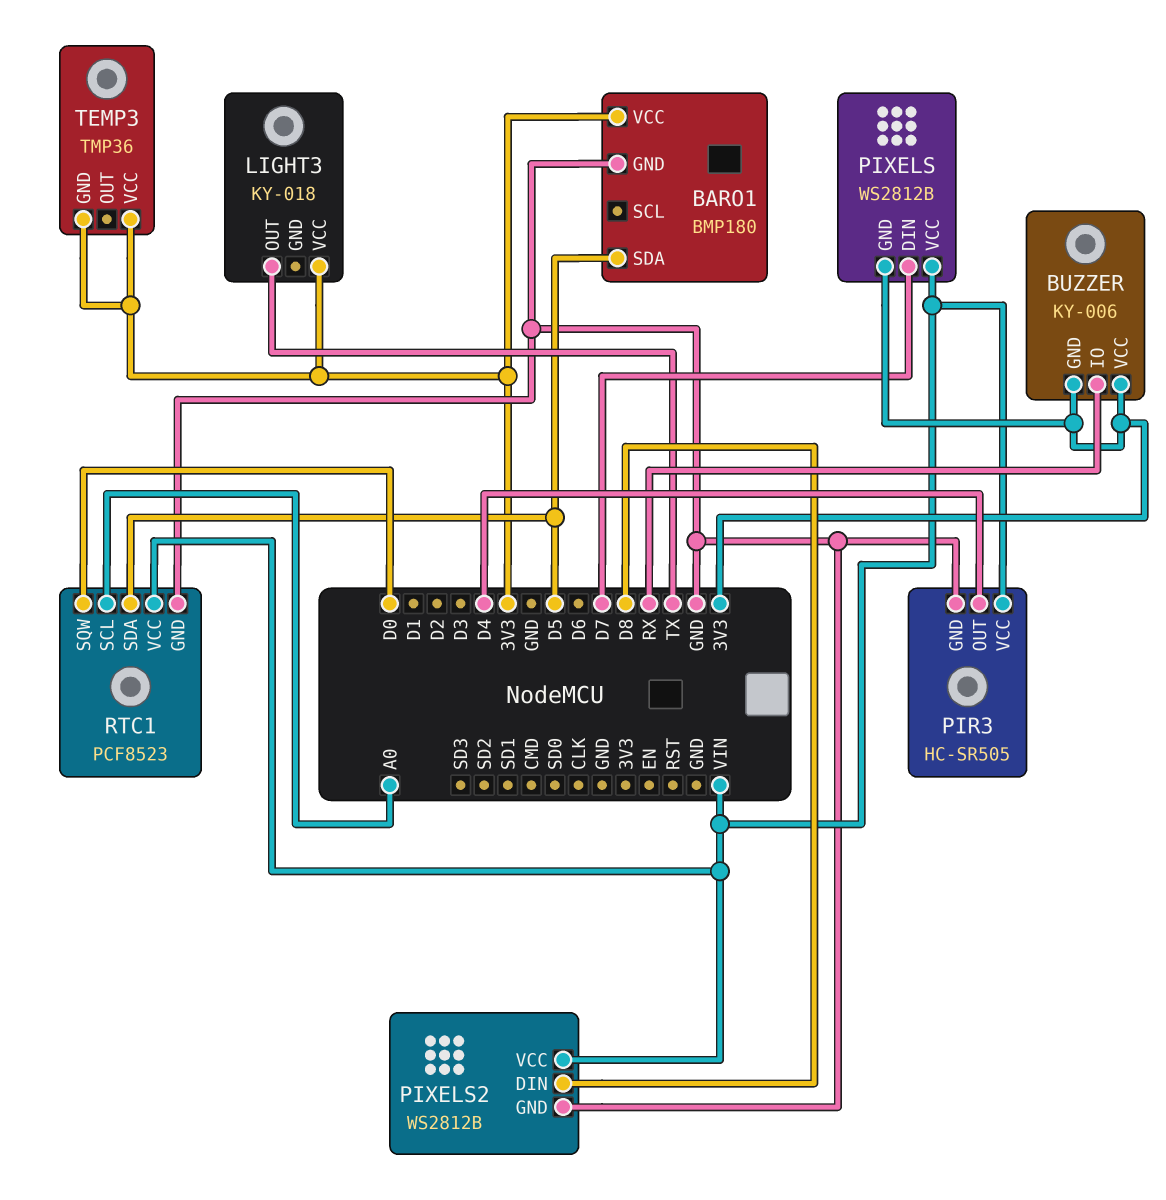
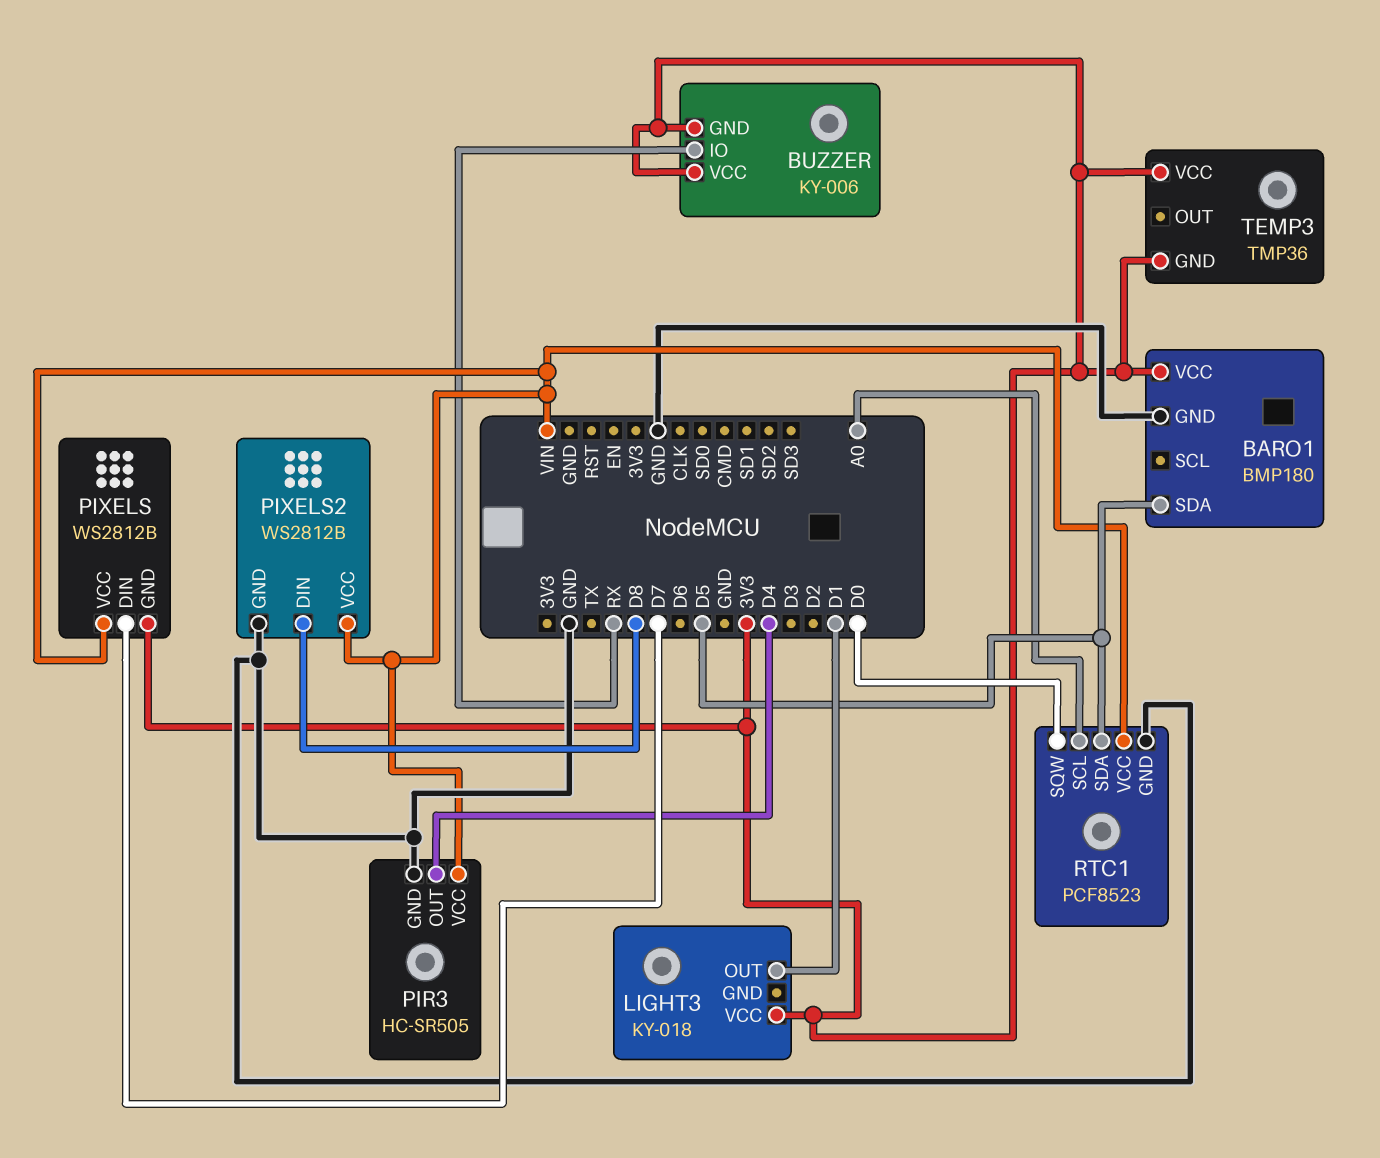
LIGHT3 pin OUT: TX -> D1

